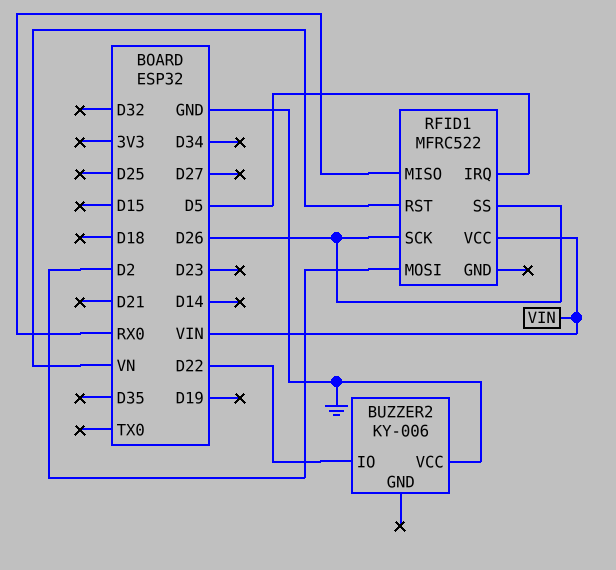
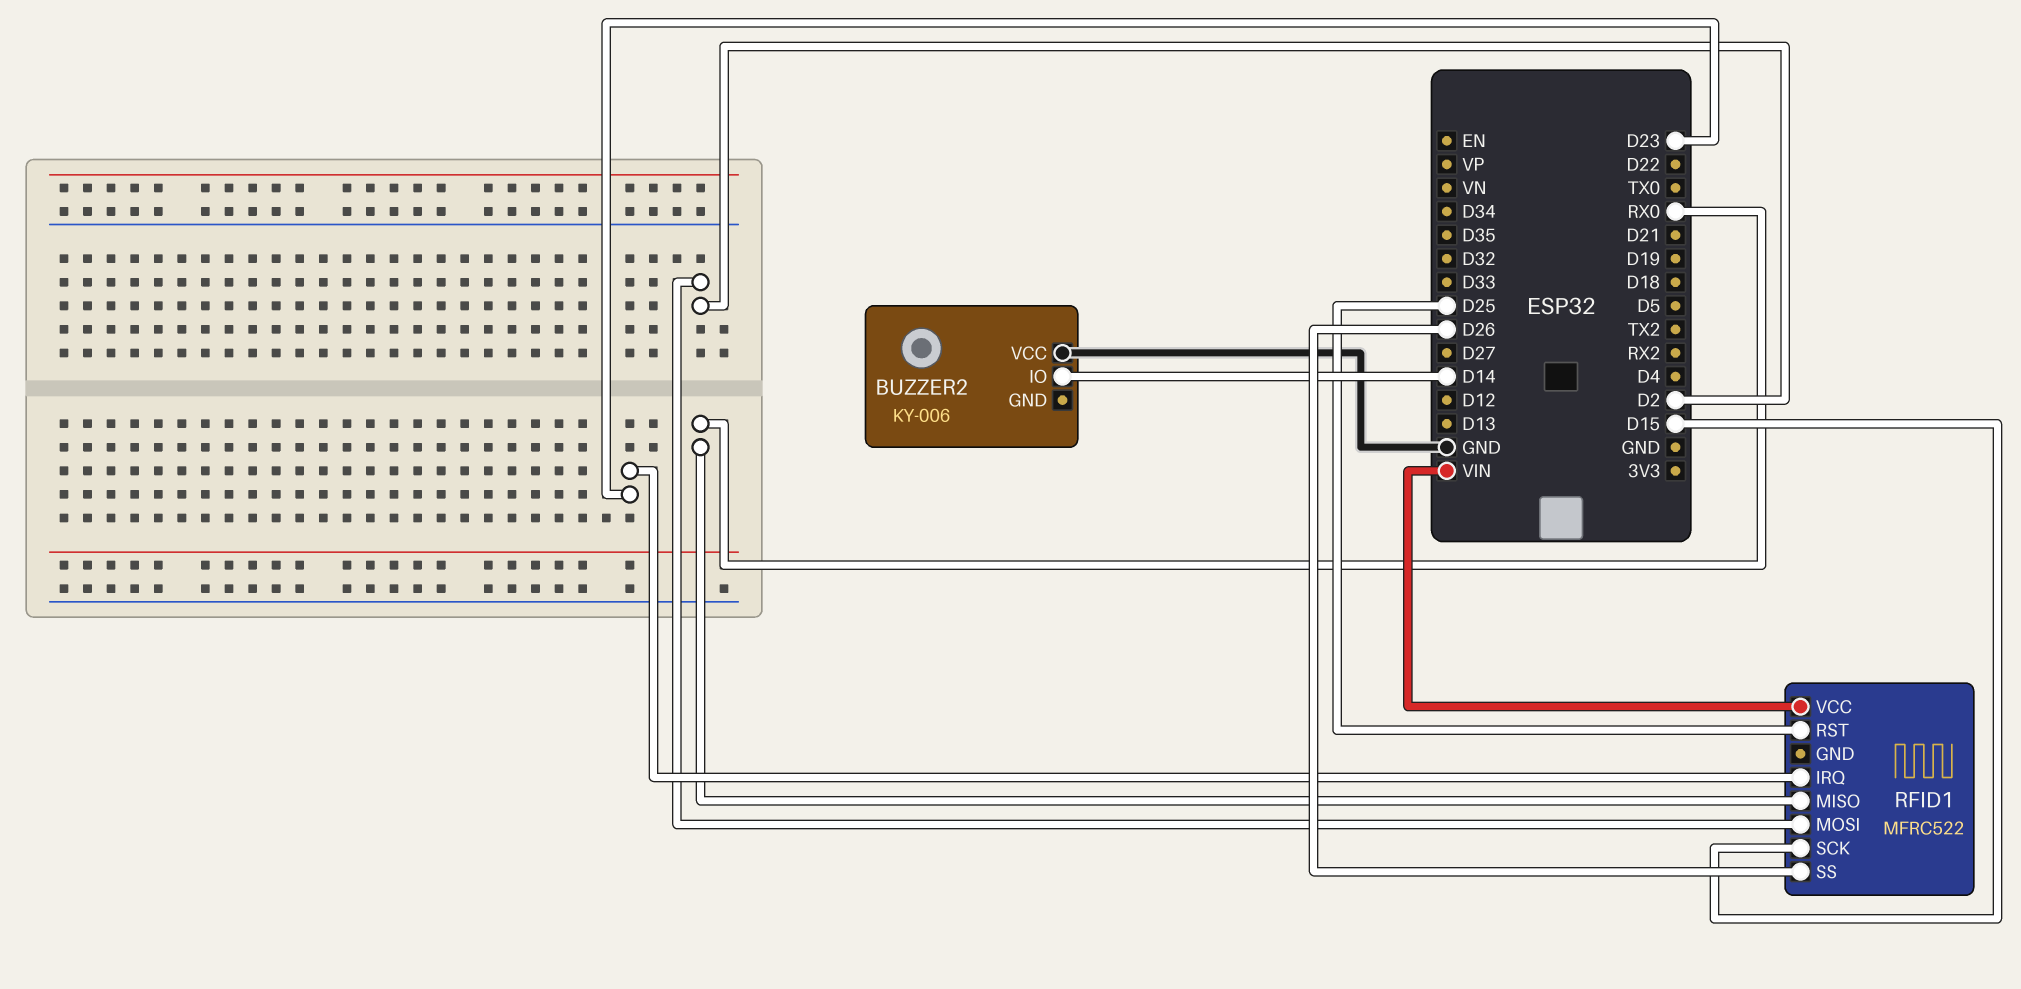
BUZZER2 pin IO: D22 -> D14
RFID1 pin IRQ: D5 -> D23
RFID1 pin RST: VN -> D25
RFID1 pin SCK: D26 -> D15

